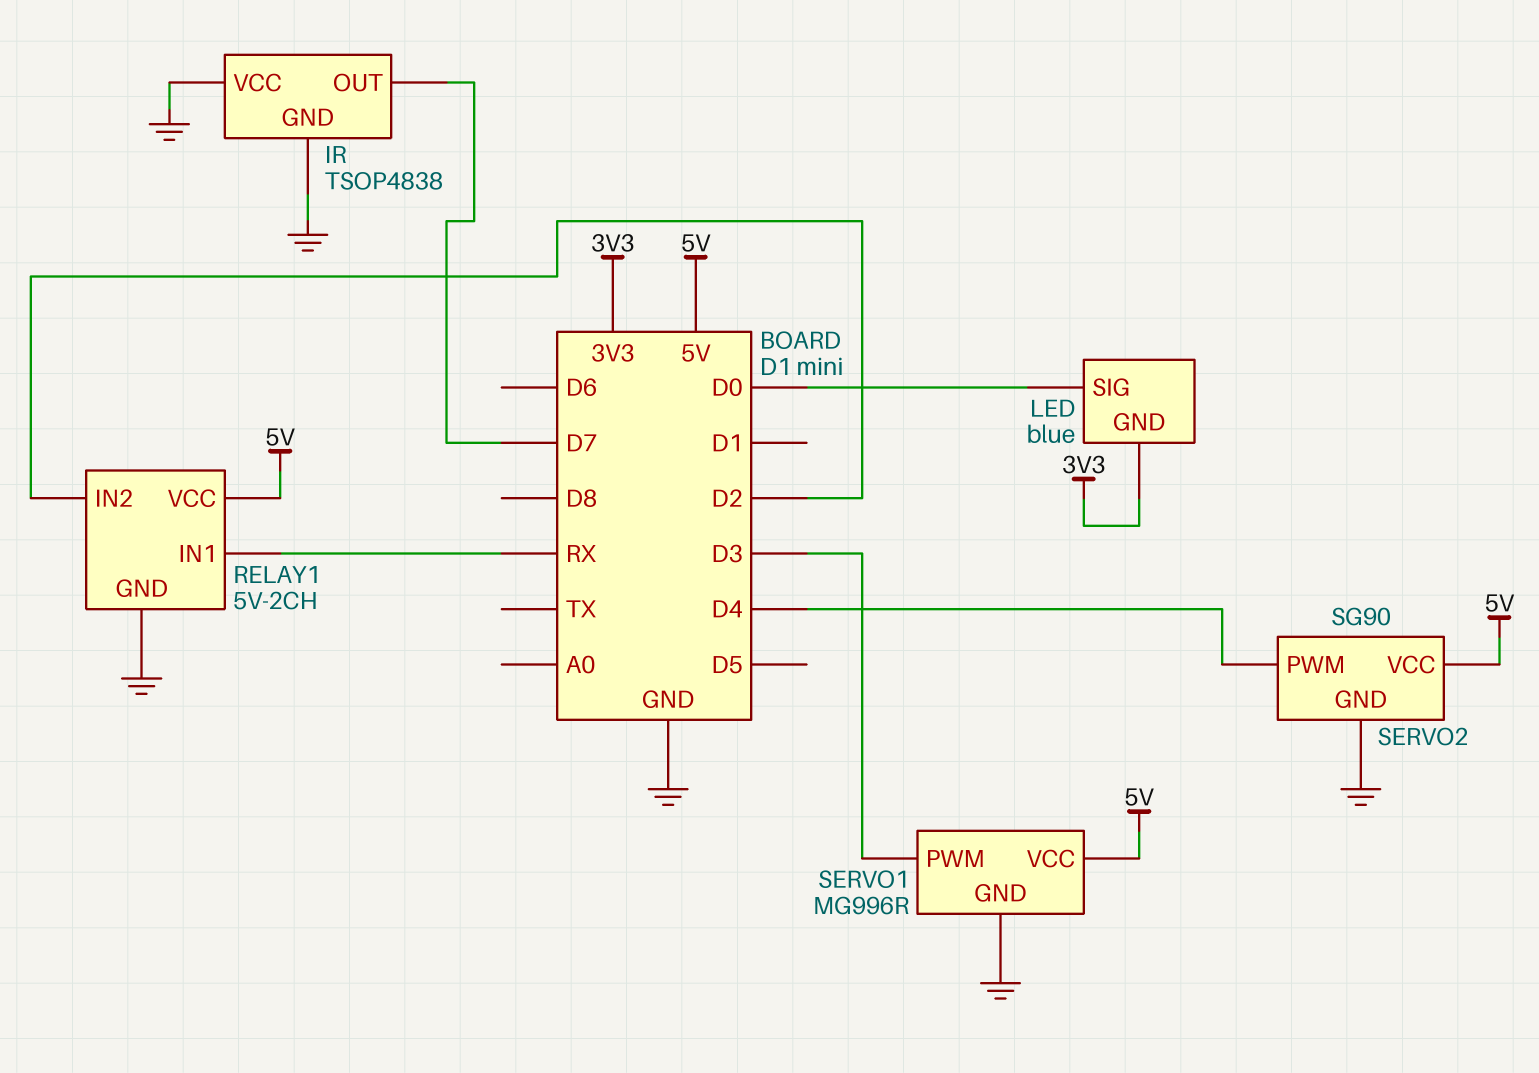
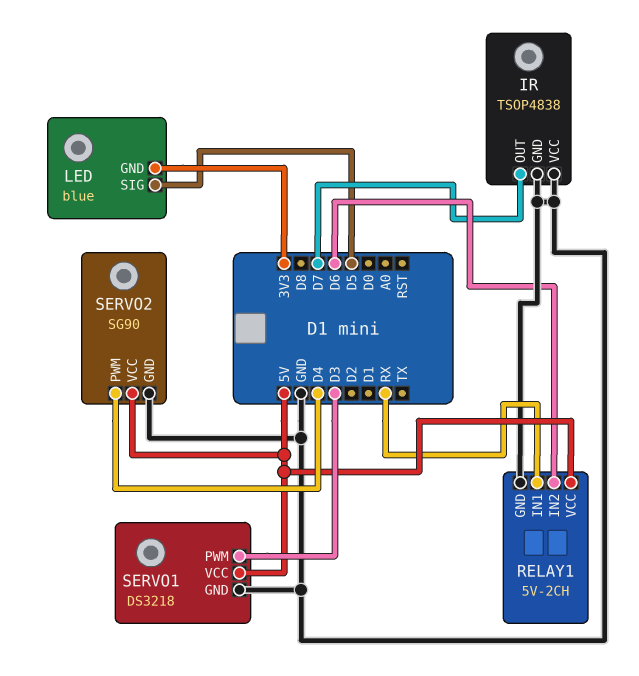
LED pin SIG: D0 -> D5
RELAY1 pin IN2: D2 -> D6
SERVO1: MG996R -> DS3218

